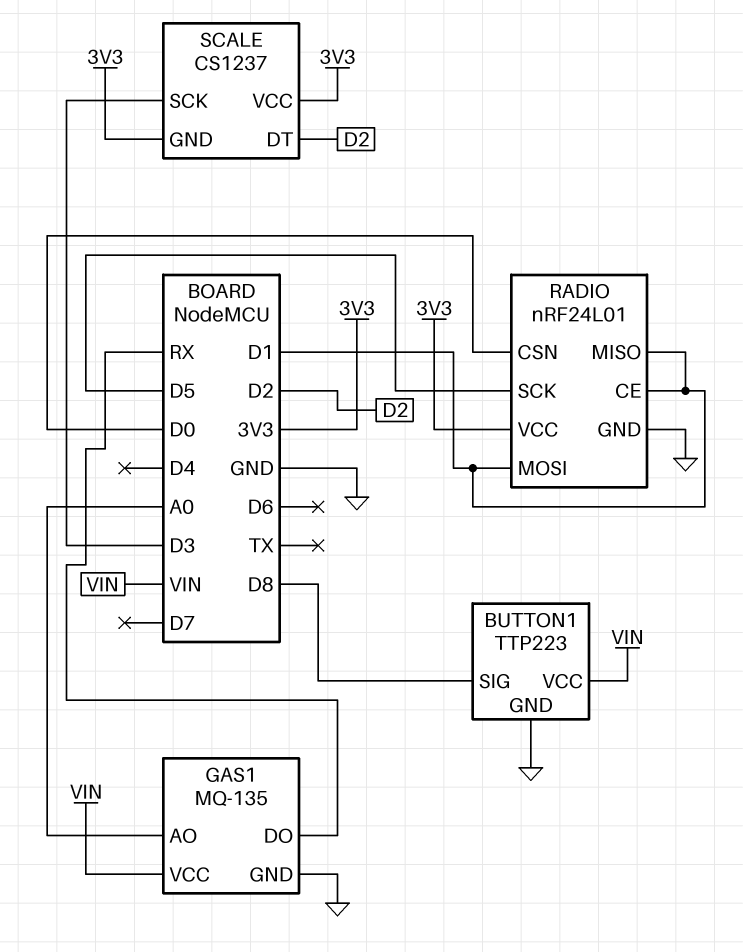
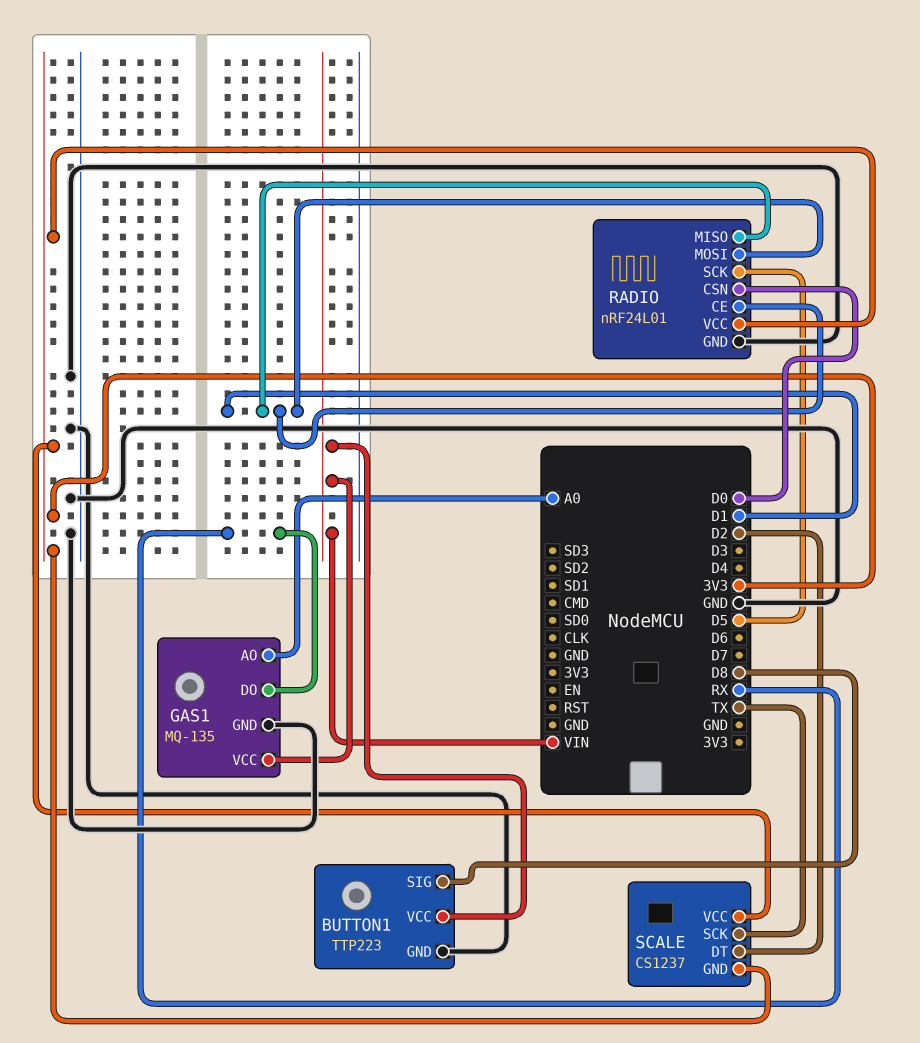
SCALE pin SCK: D3 -> TX

